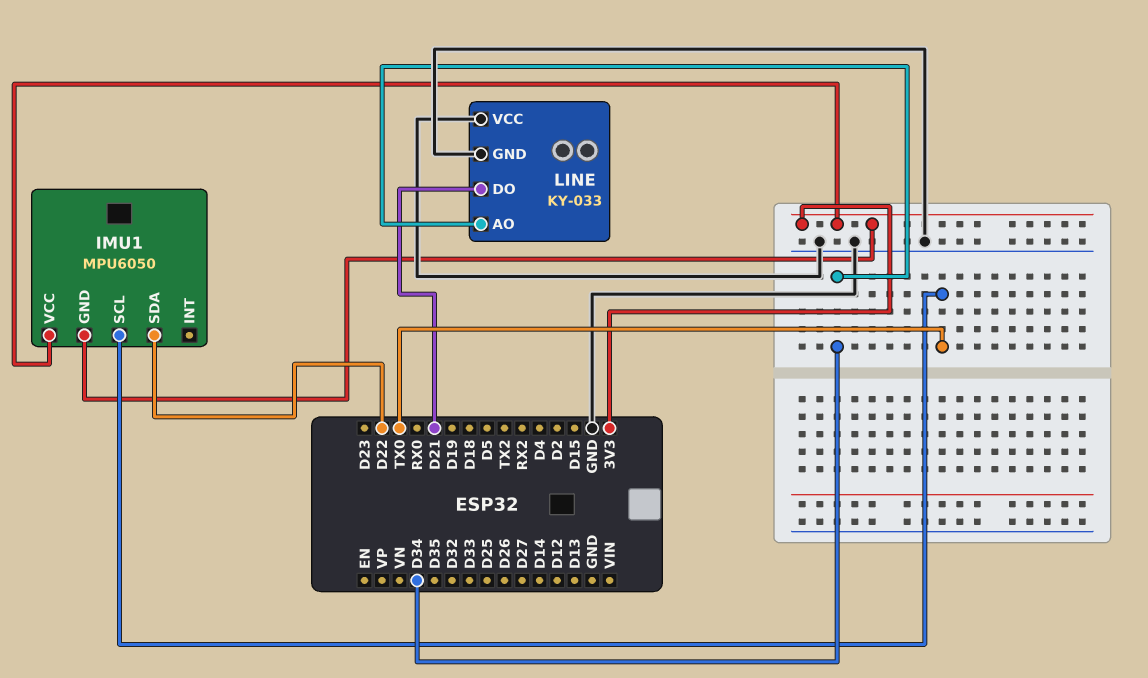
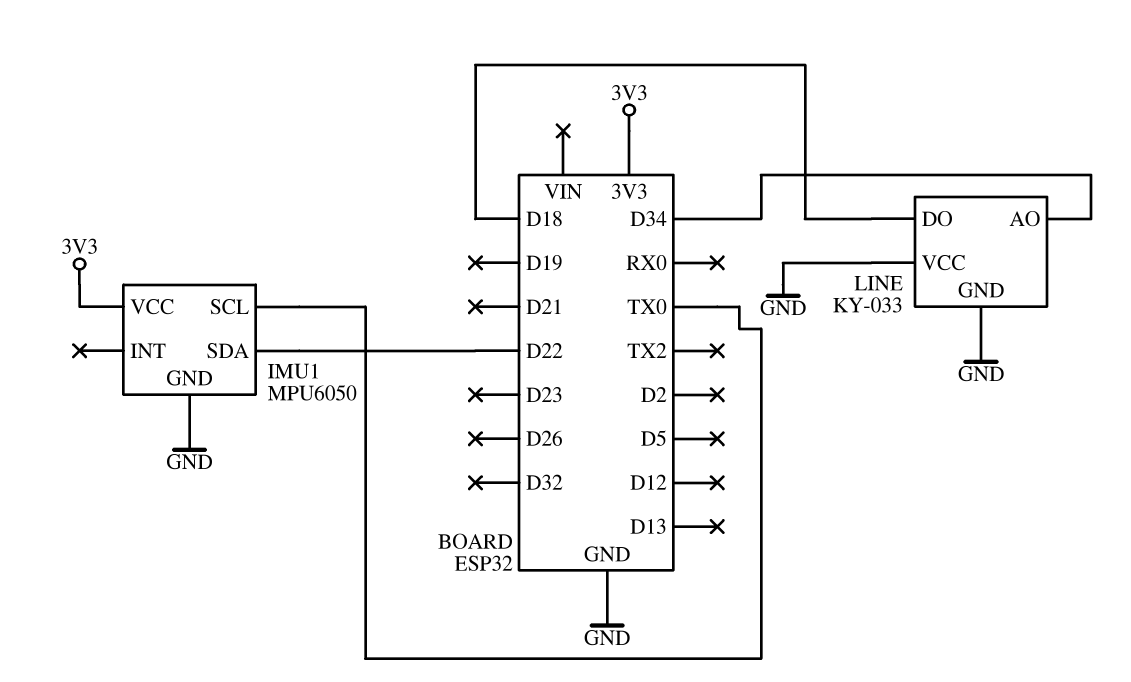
IMU1 pin GND: 3V3 -> GND
LINE pin DO: D21 -> D18

